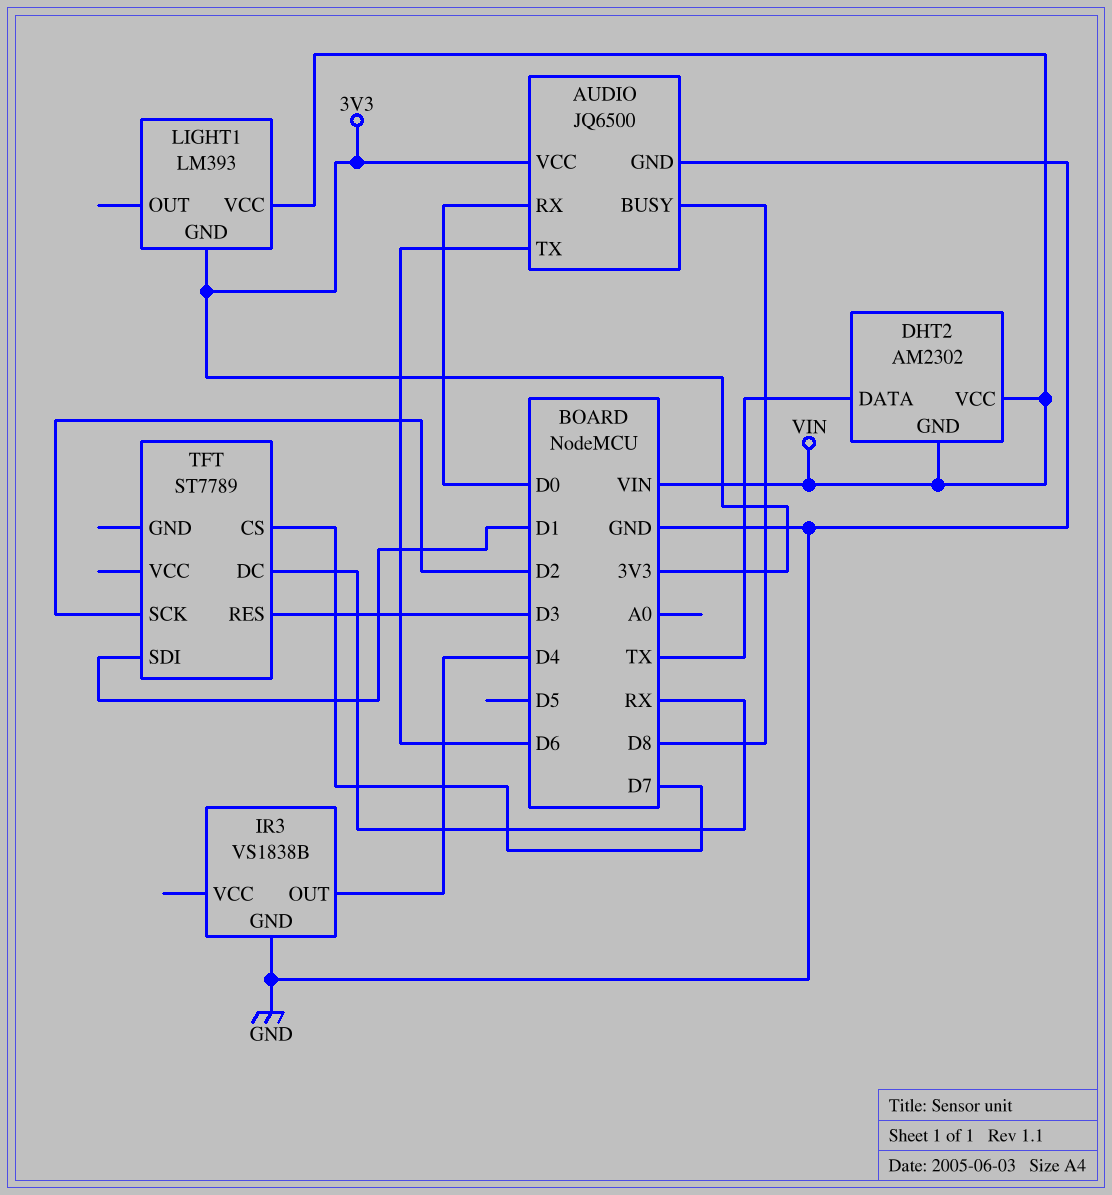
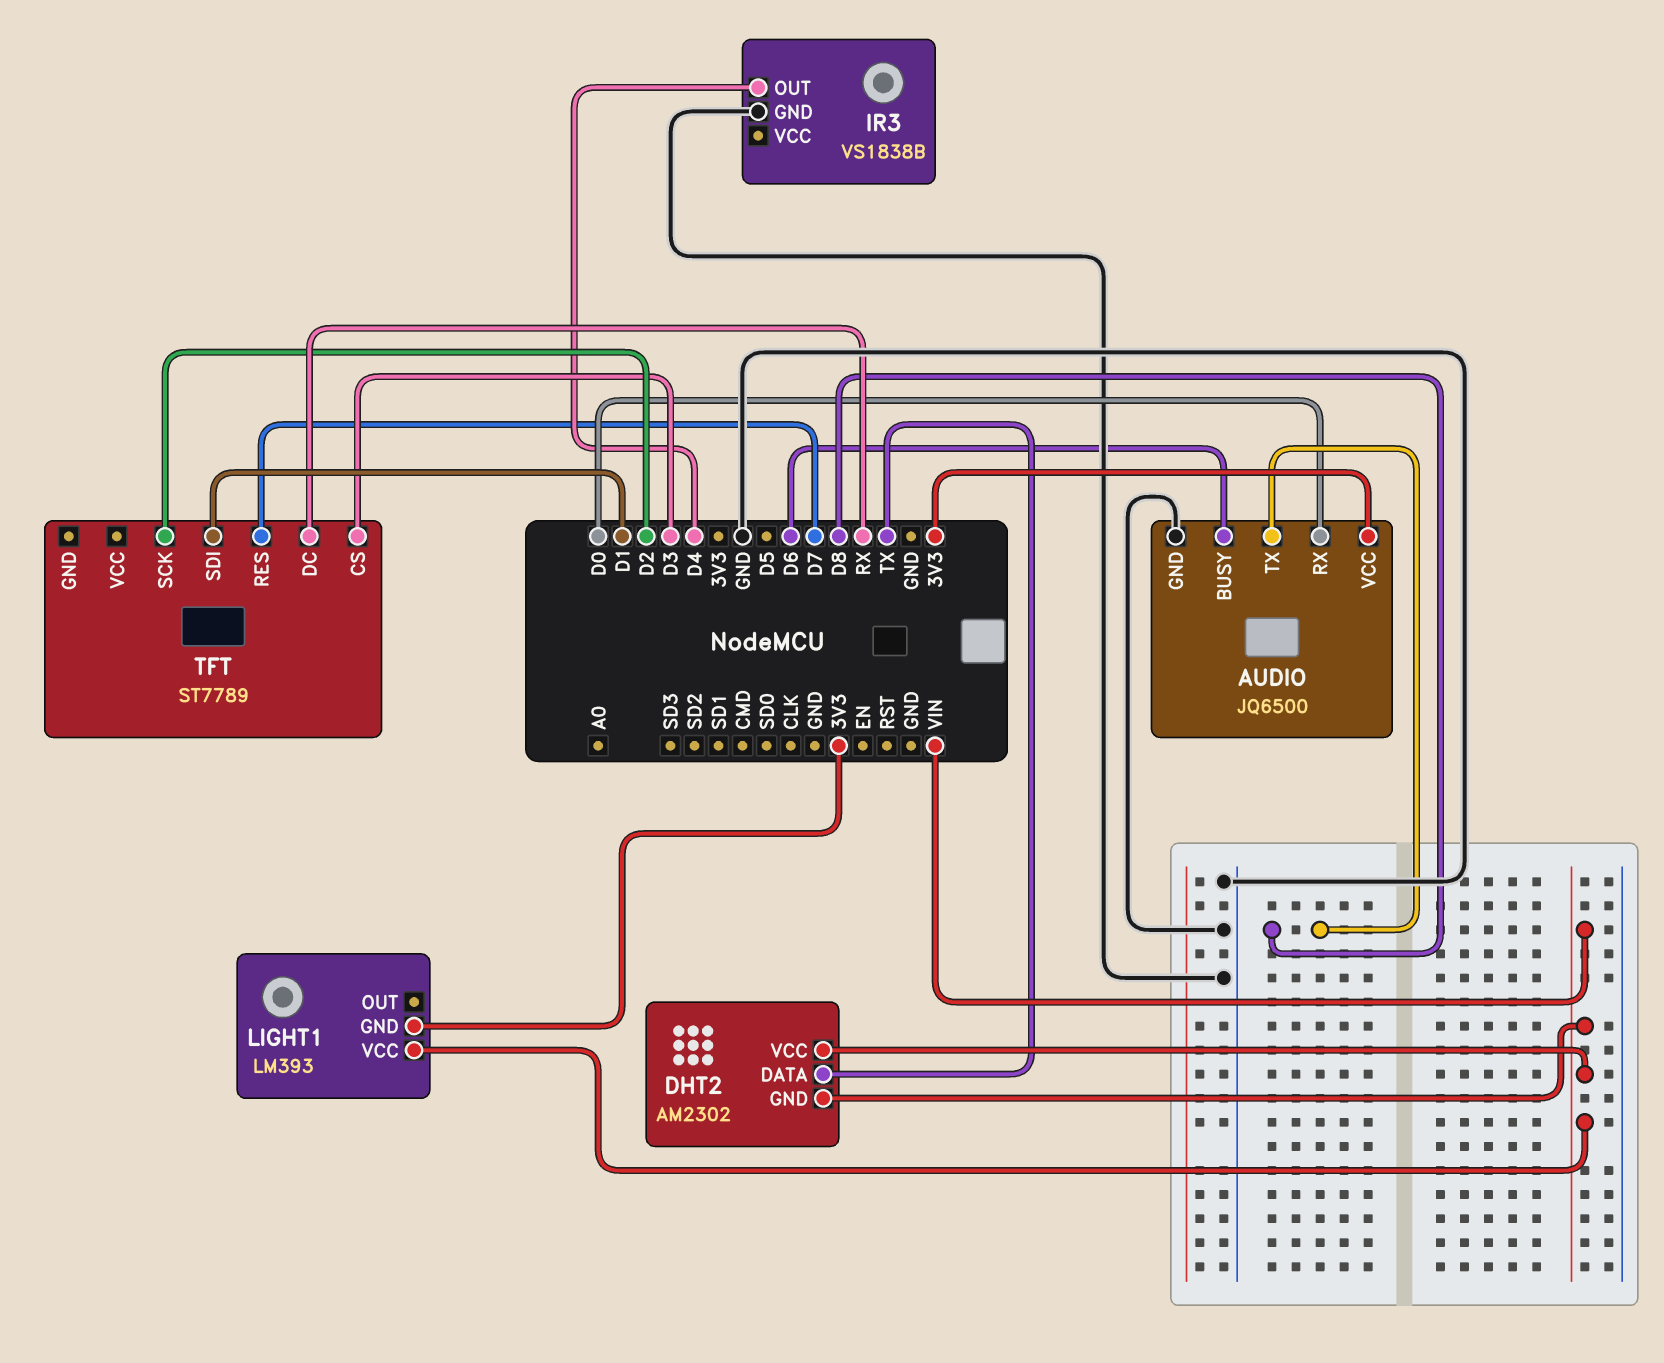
AUDIO pin BUSY: D8 -> D6
AUDIO pin TX: D6 -> D8
TFT pin CS: D7 -> D3
TFT pin RES: D3 -> D7

